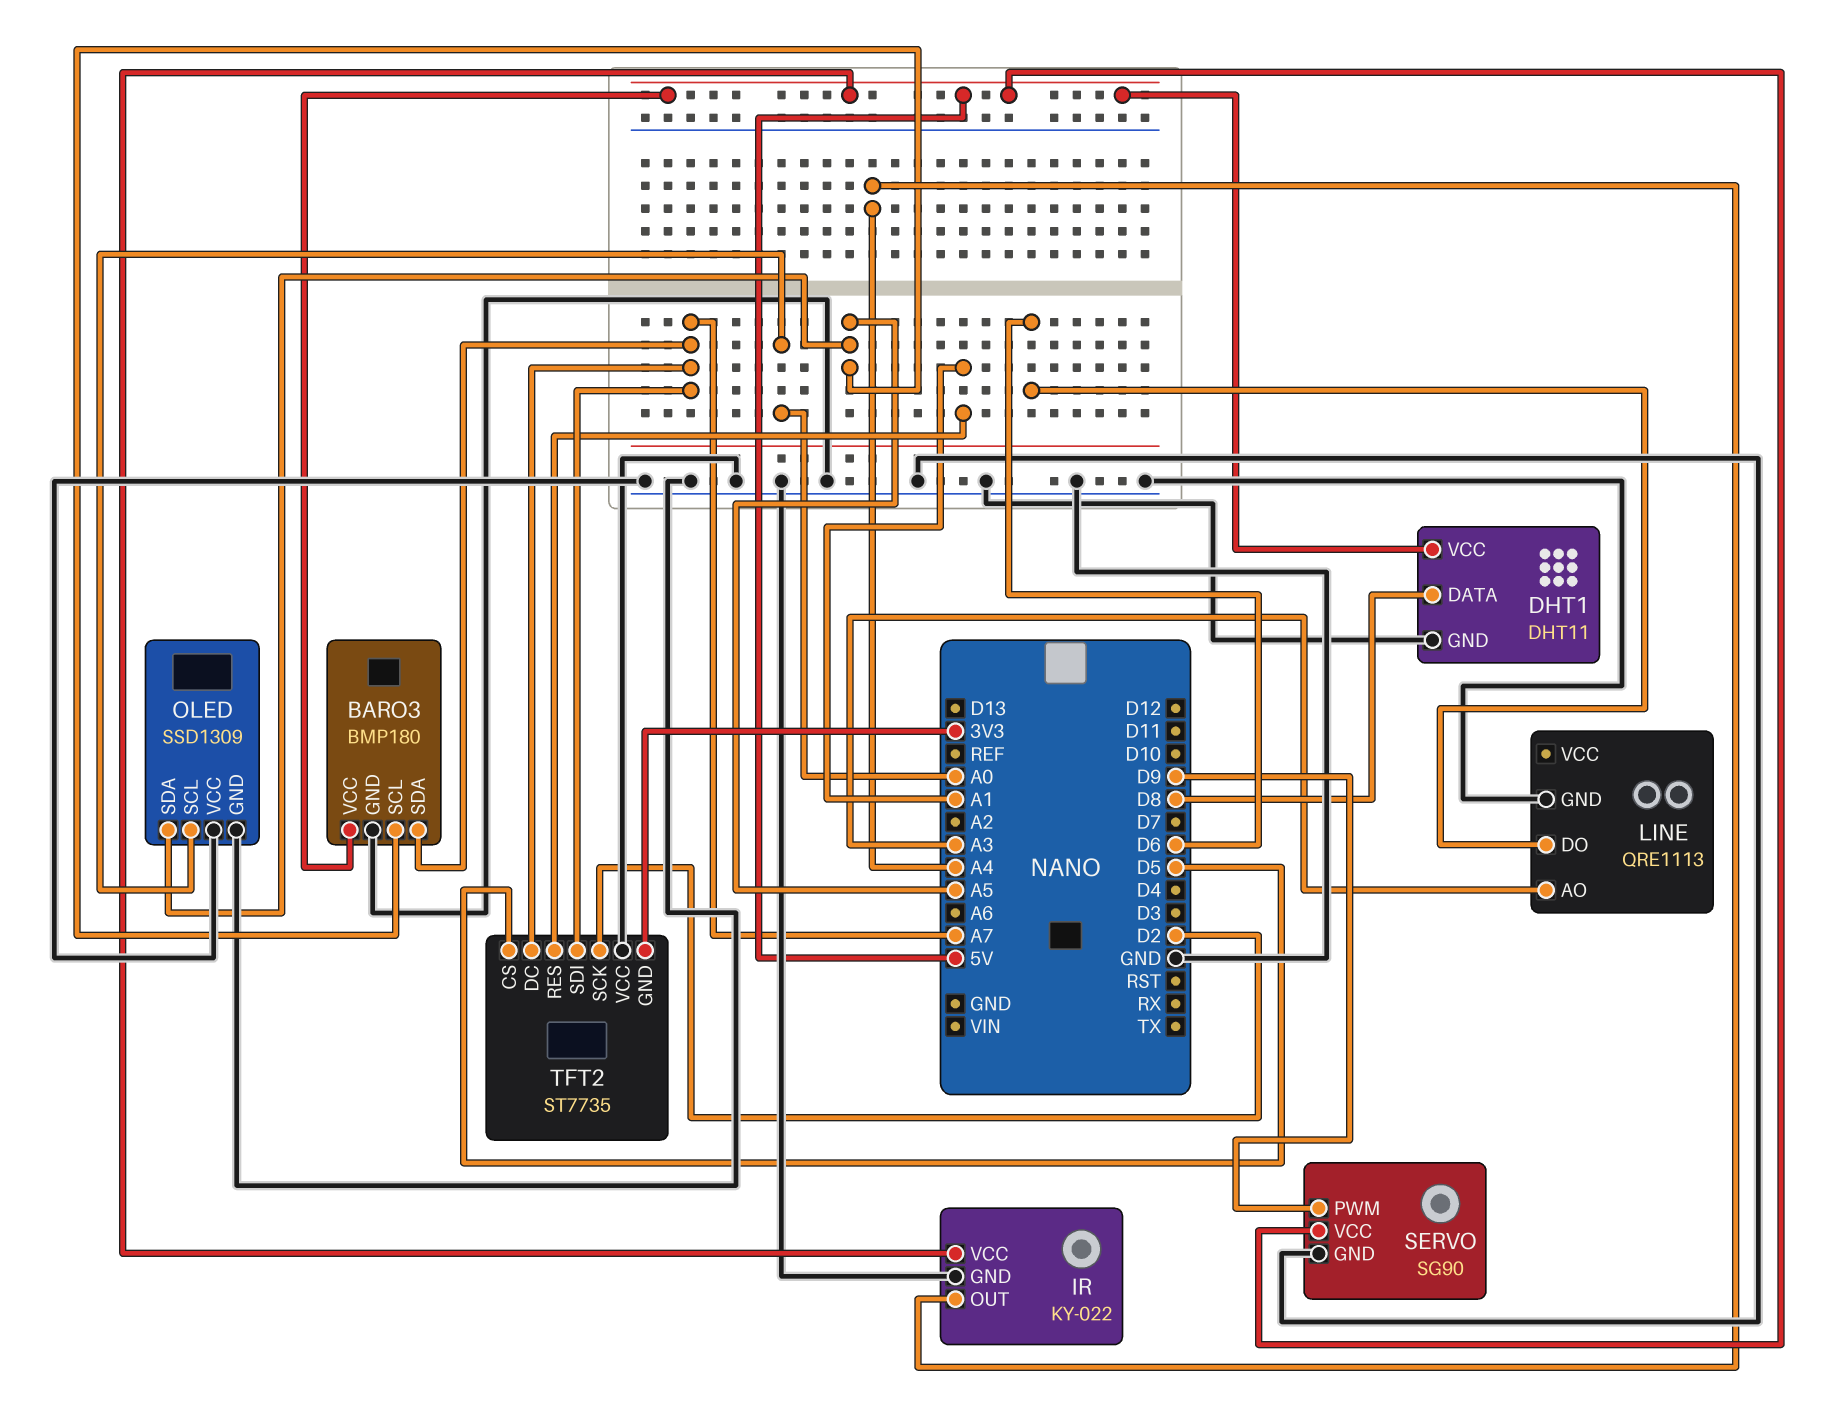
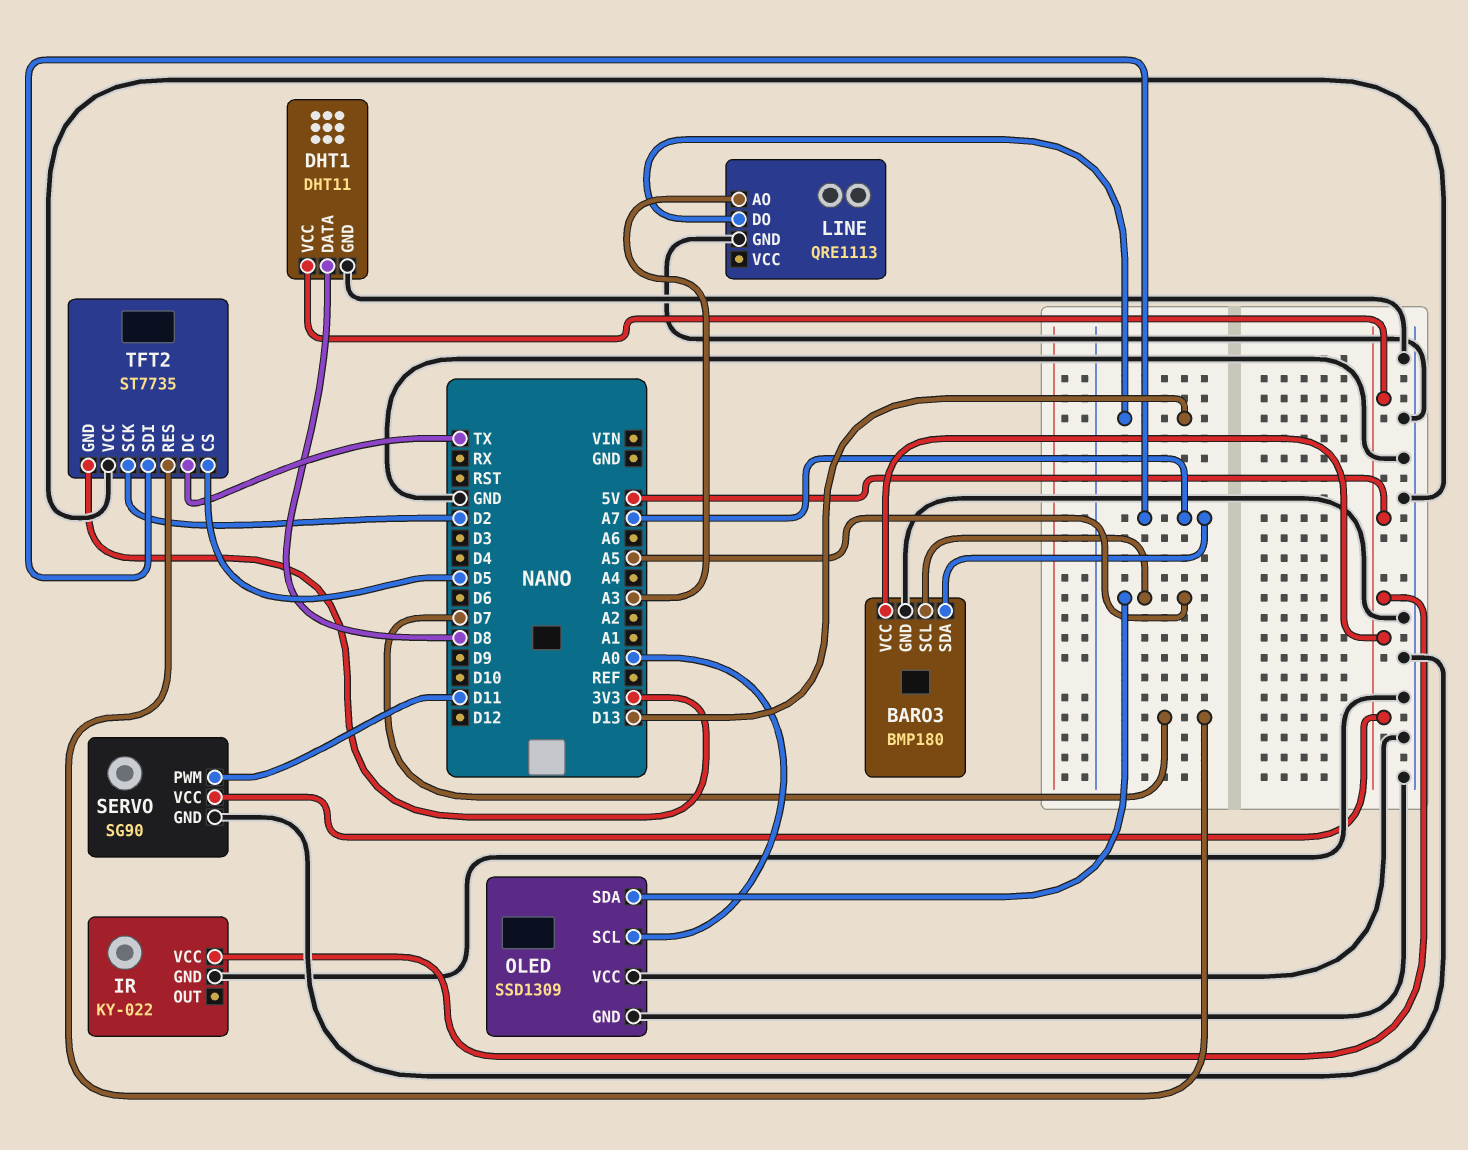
IR pin OUT: A4 -> none
LINE pin DO: D6 -> D13
SERVO pin PWM: D9 -> D11
TFT2 pin DC: A7 -> TX
TFT2 pin RES: A1 -> D7

